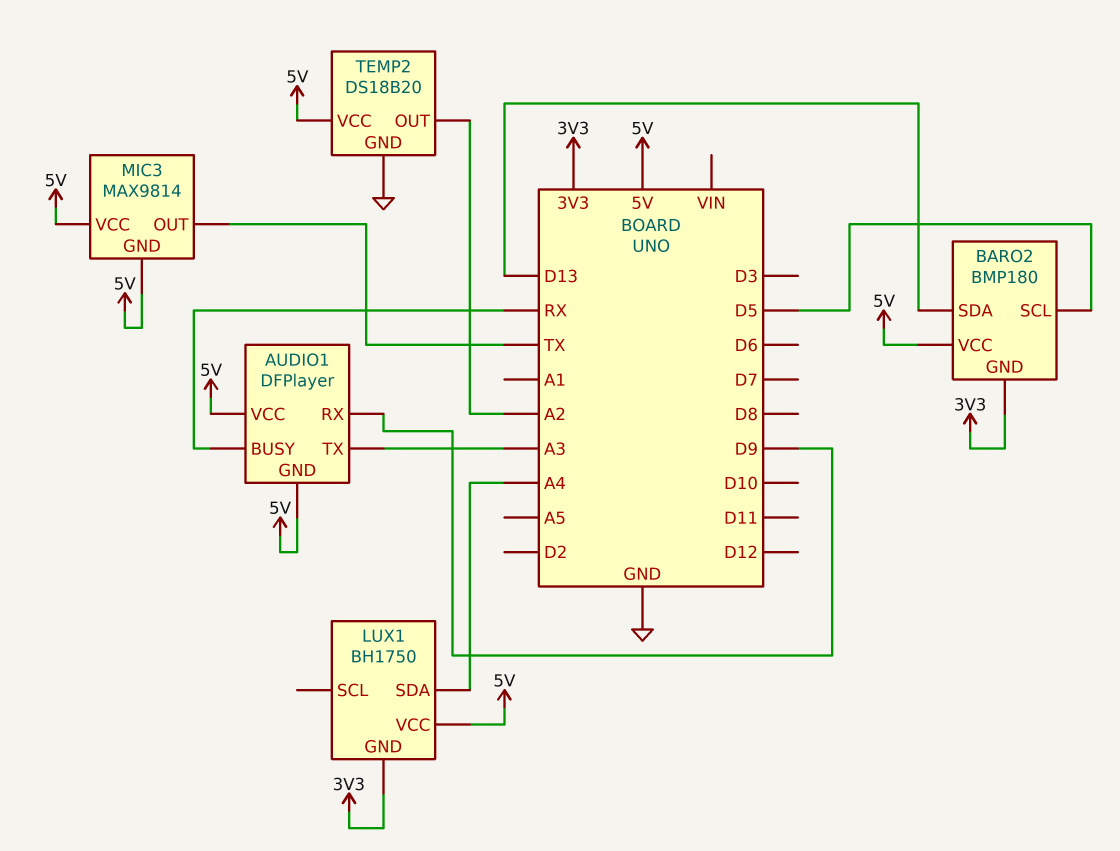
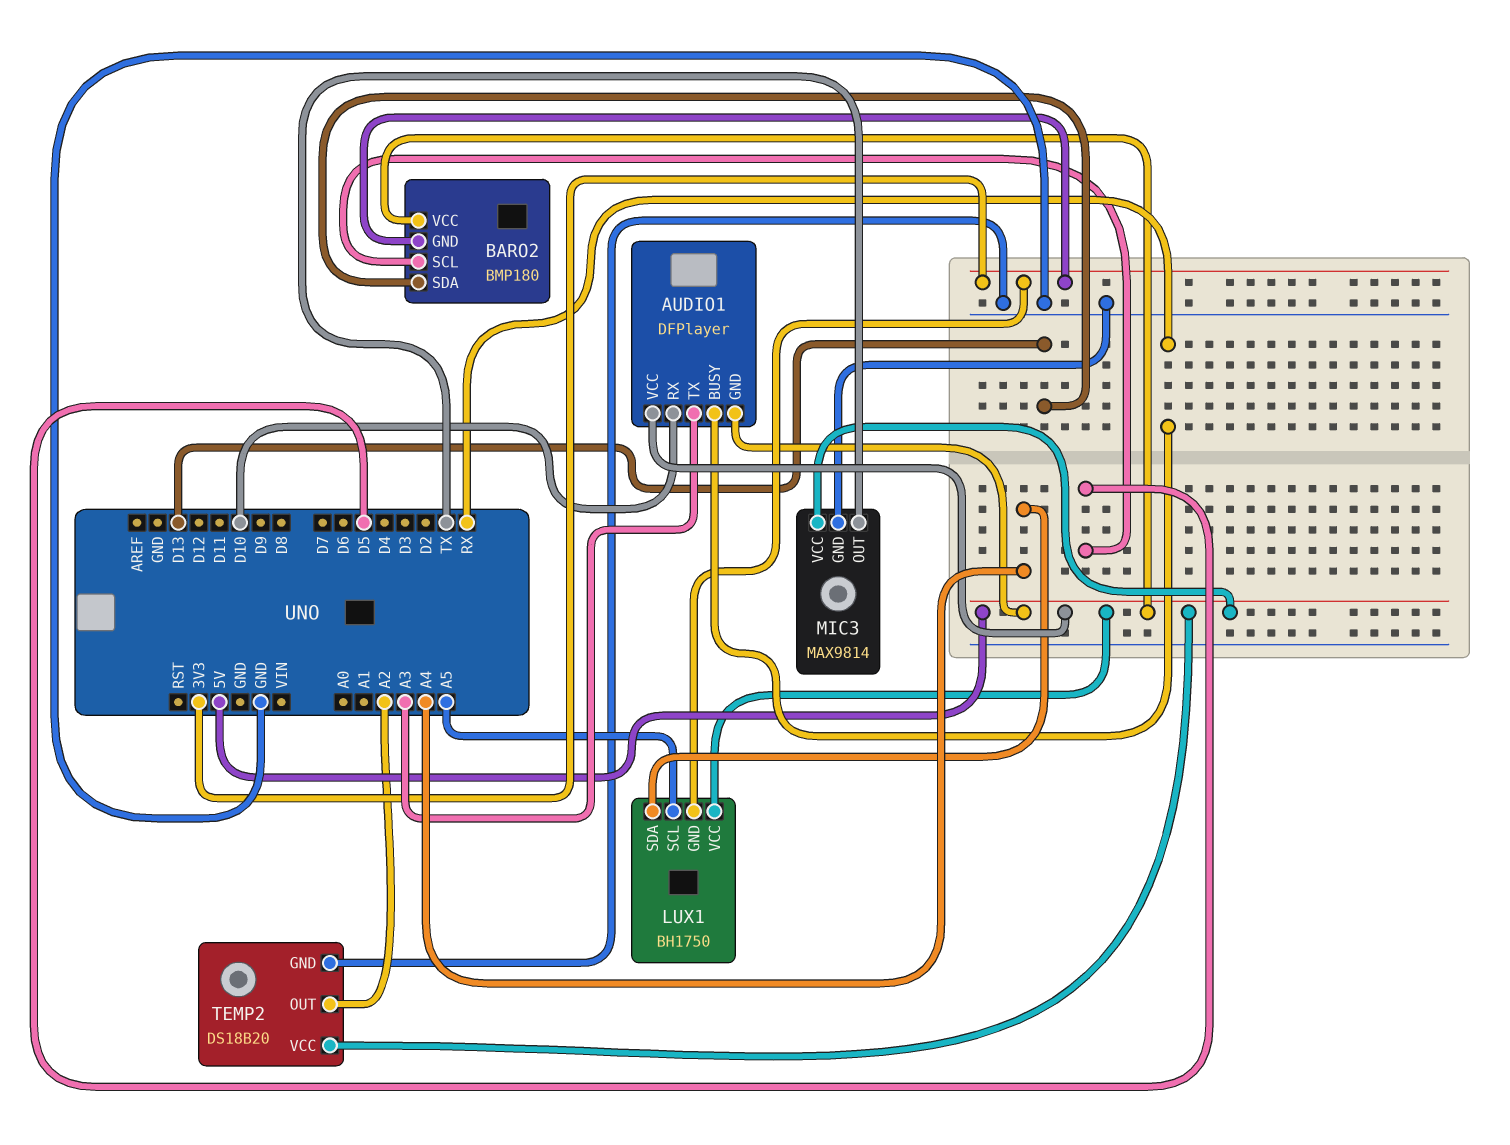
AUDIO1 pin RX: D9 -> D10
LUX1 pin SCL: none -> A5
MIC3 pin GND: 5V -> GND

